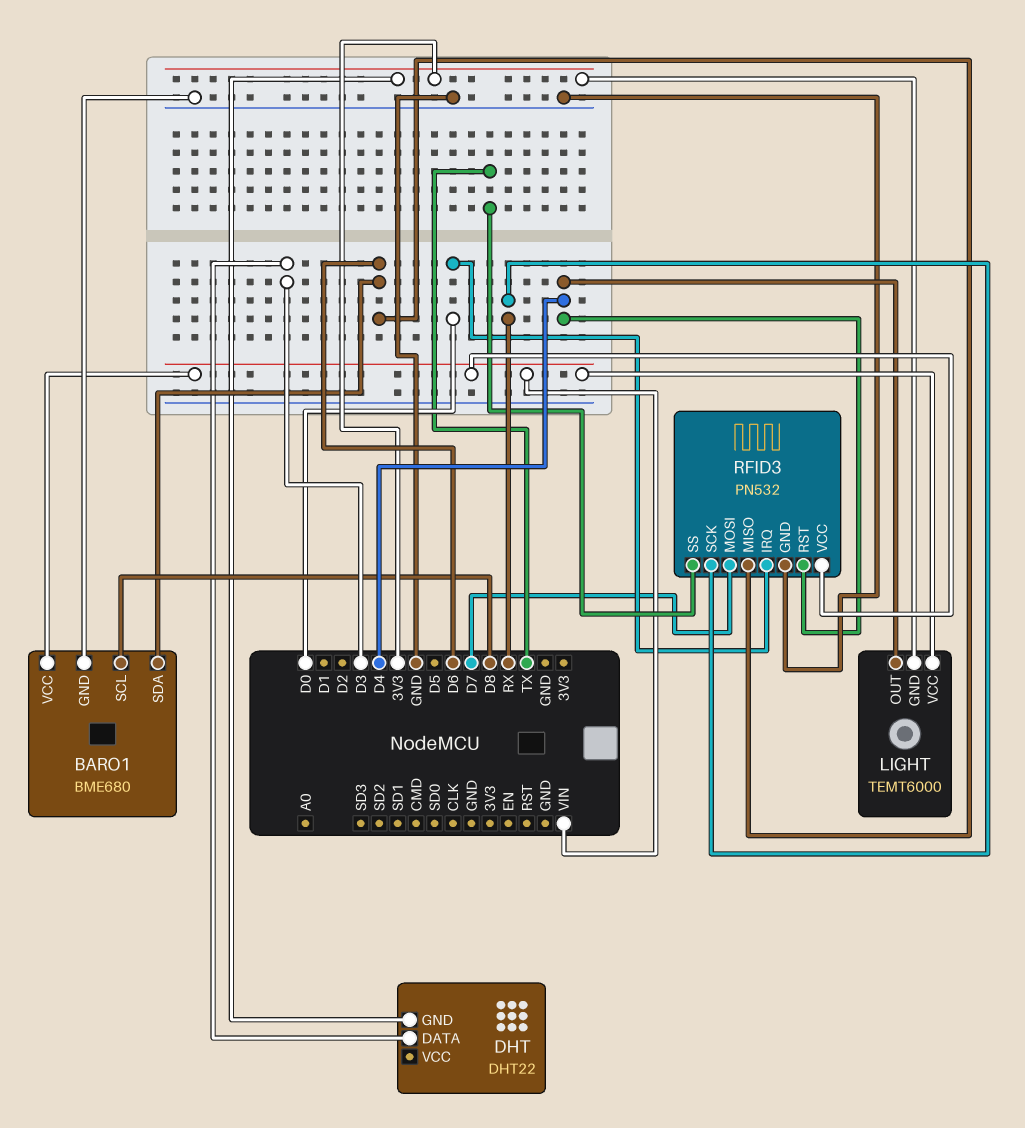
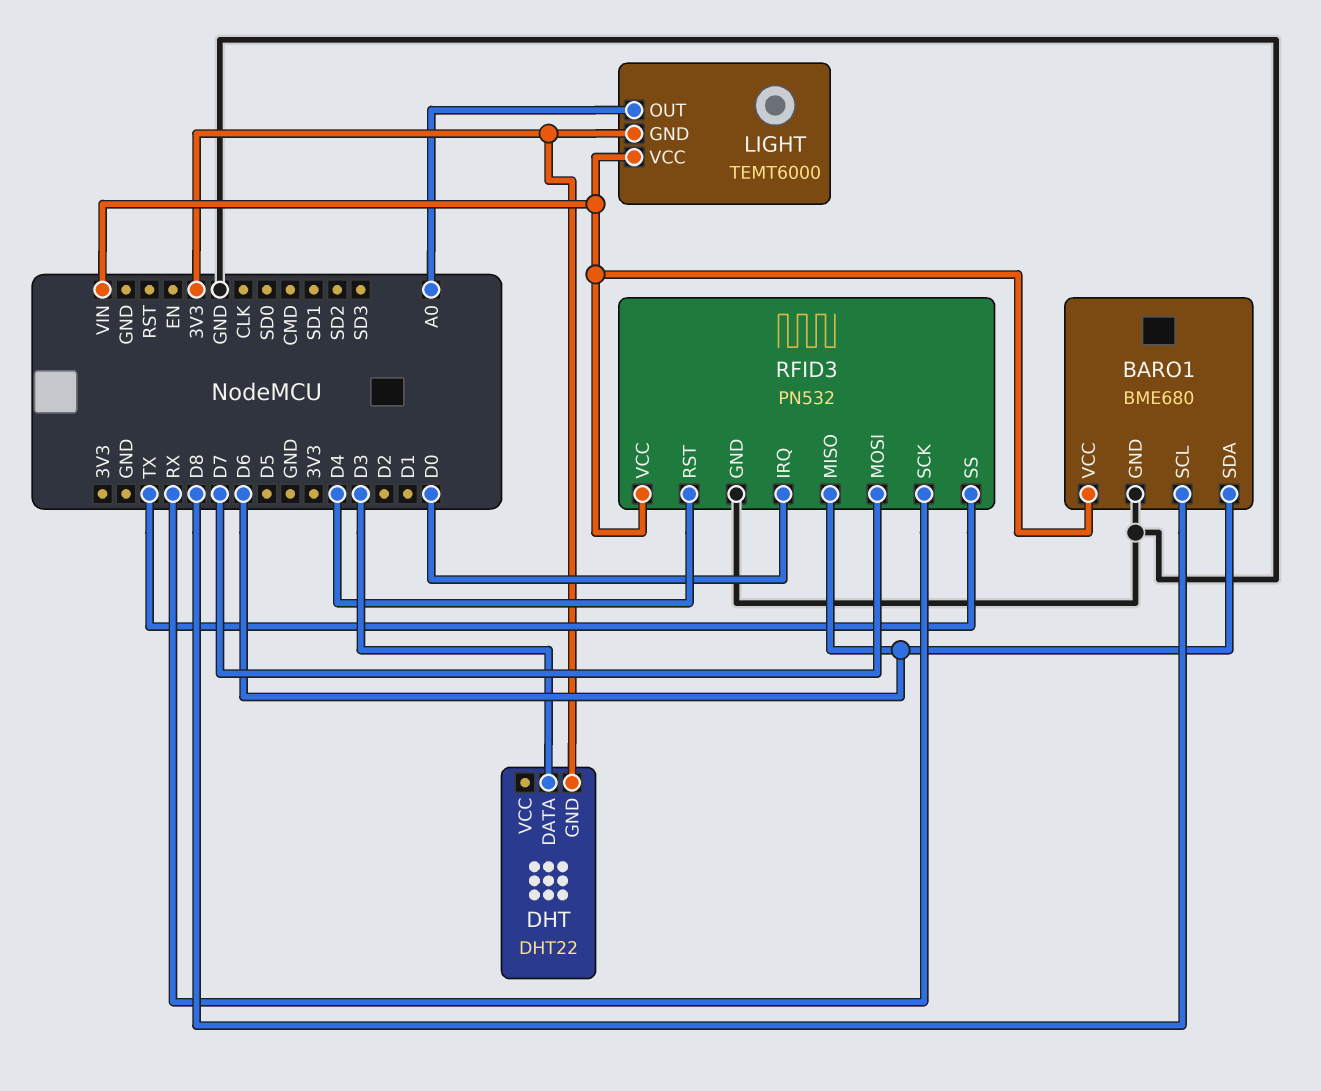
LIGHT pin OUT: D4 -> A0

